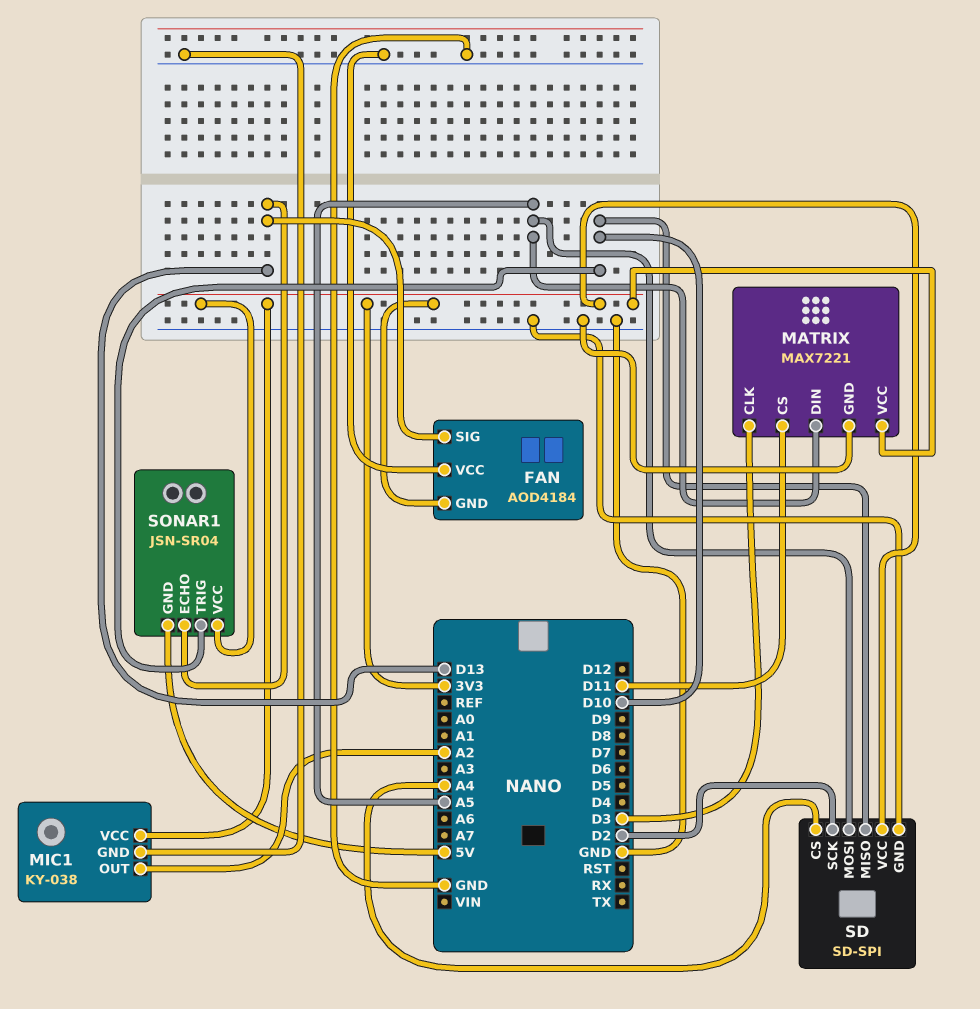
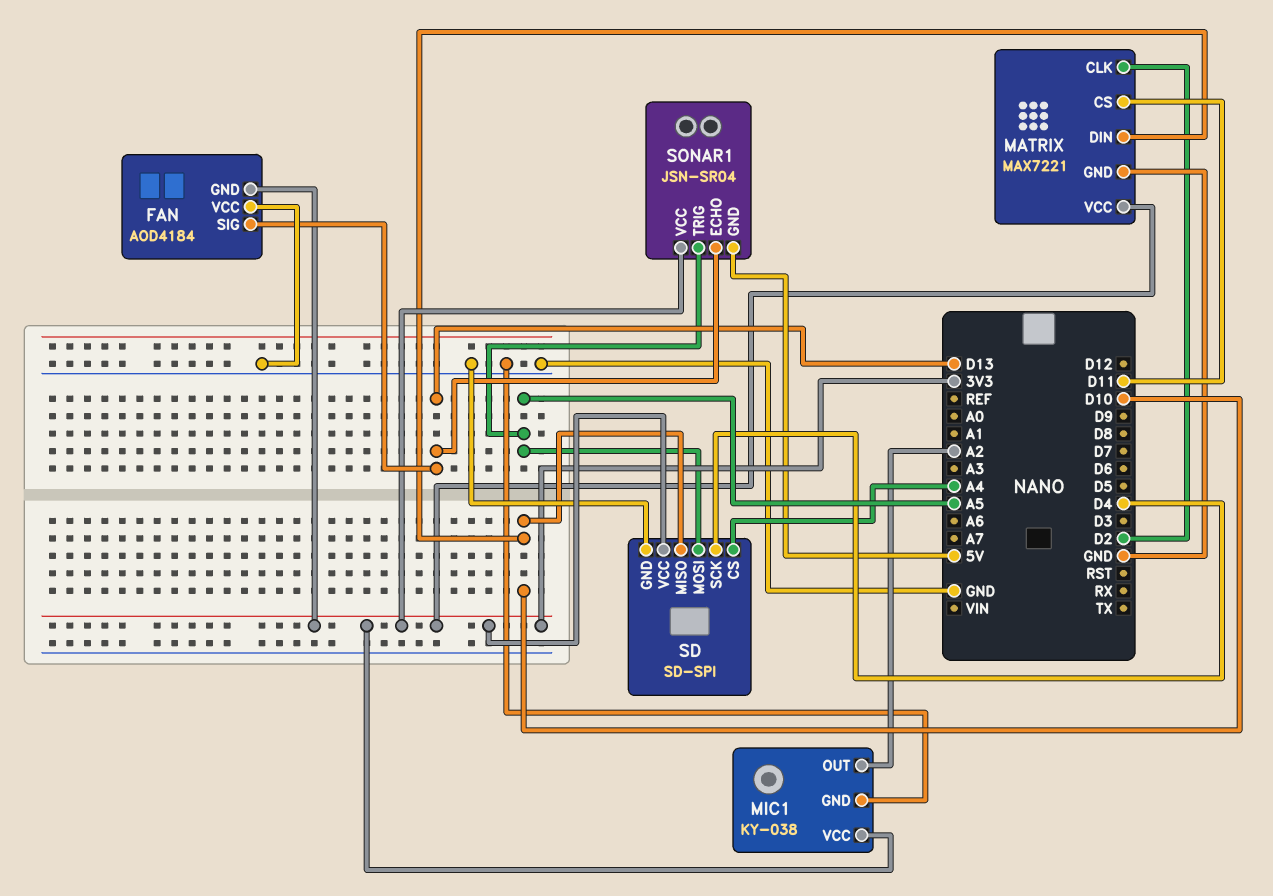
MATRIX pin CLK: D3 -> D2
MATRIX pin DIN: A5 -> D10
SD pin SCK: D2 -> D4
SONAR1 pin TRIG: D10 -> A5

